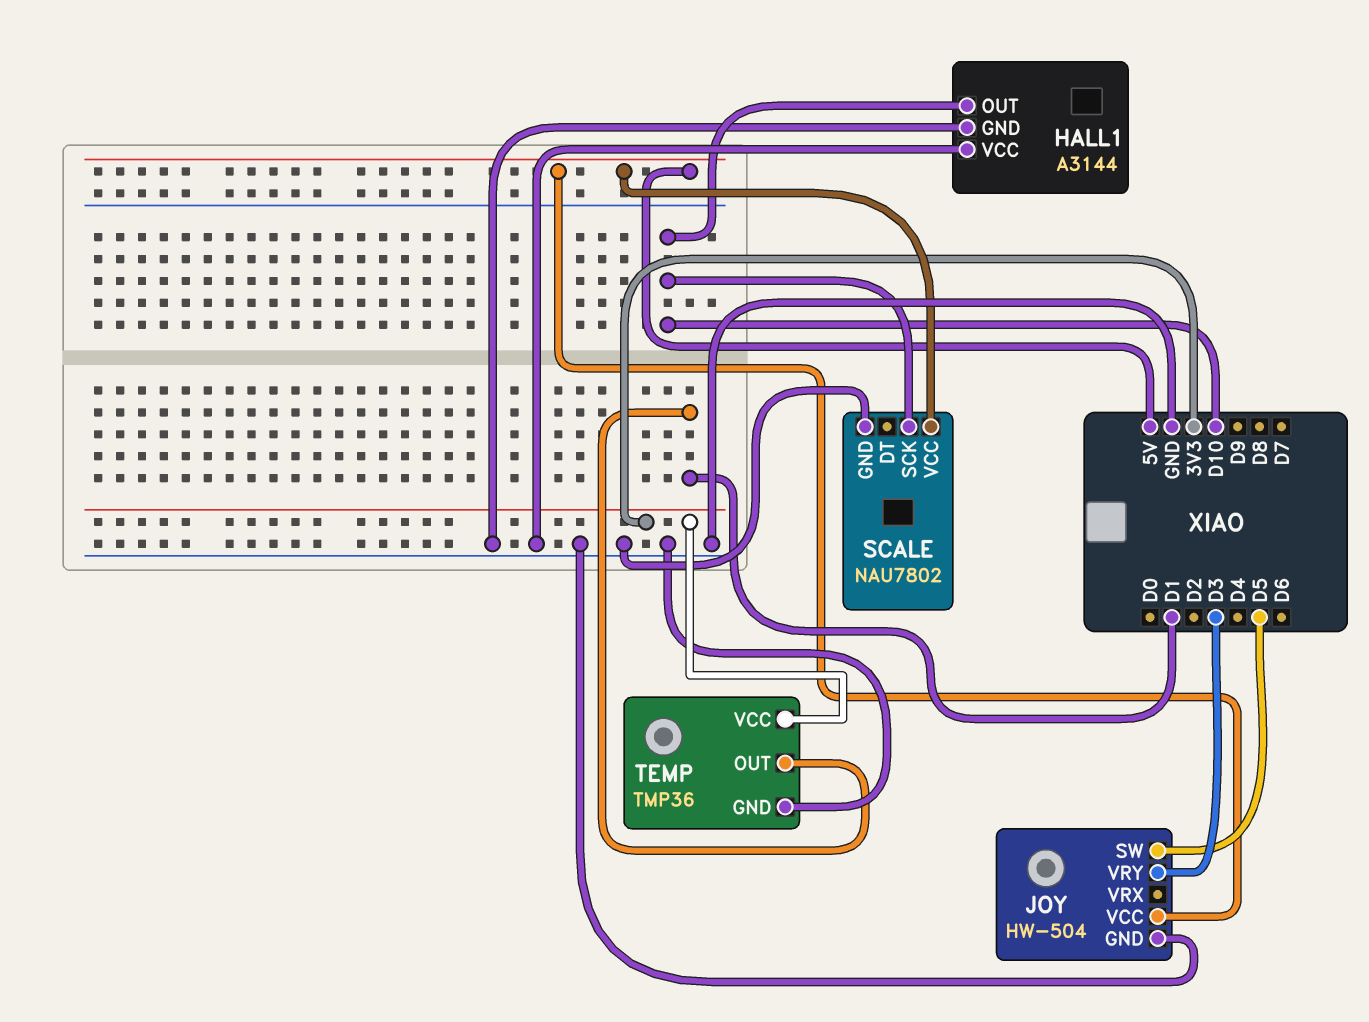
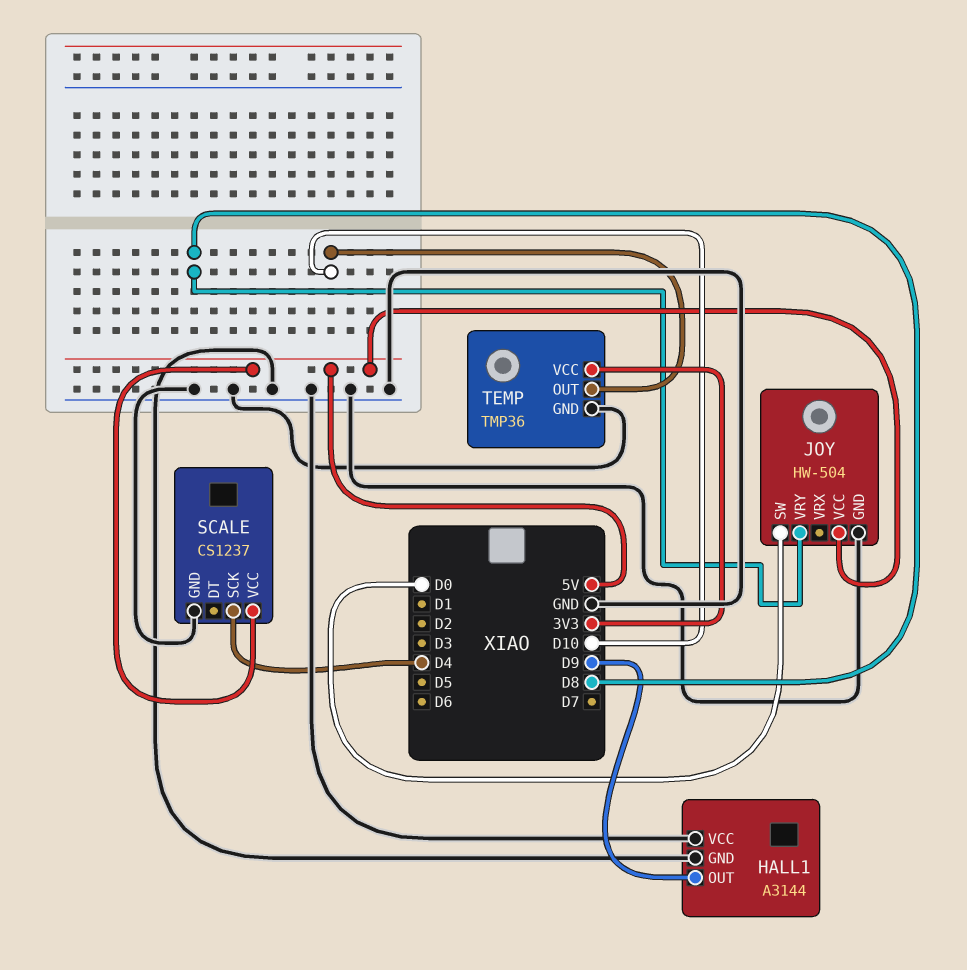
HALL1 pin OUT: D10 -> D9
JOY pin SW: D5 -> D0
JOY pin VRY: D3 -> D8
SCALE: NAU7802 -> CS1237
SCALE pin SCK: D10 -> D4
TEMP pin OUT: D1 -> D10

